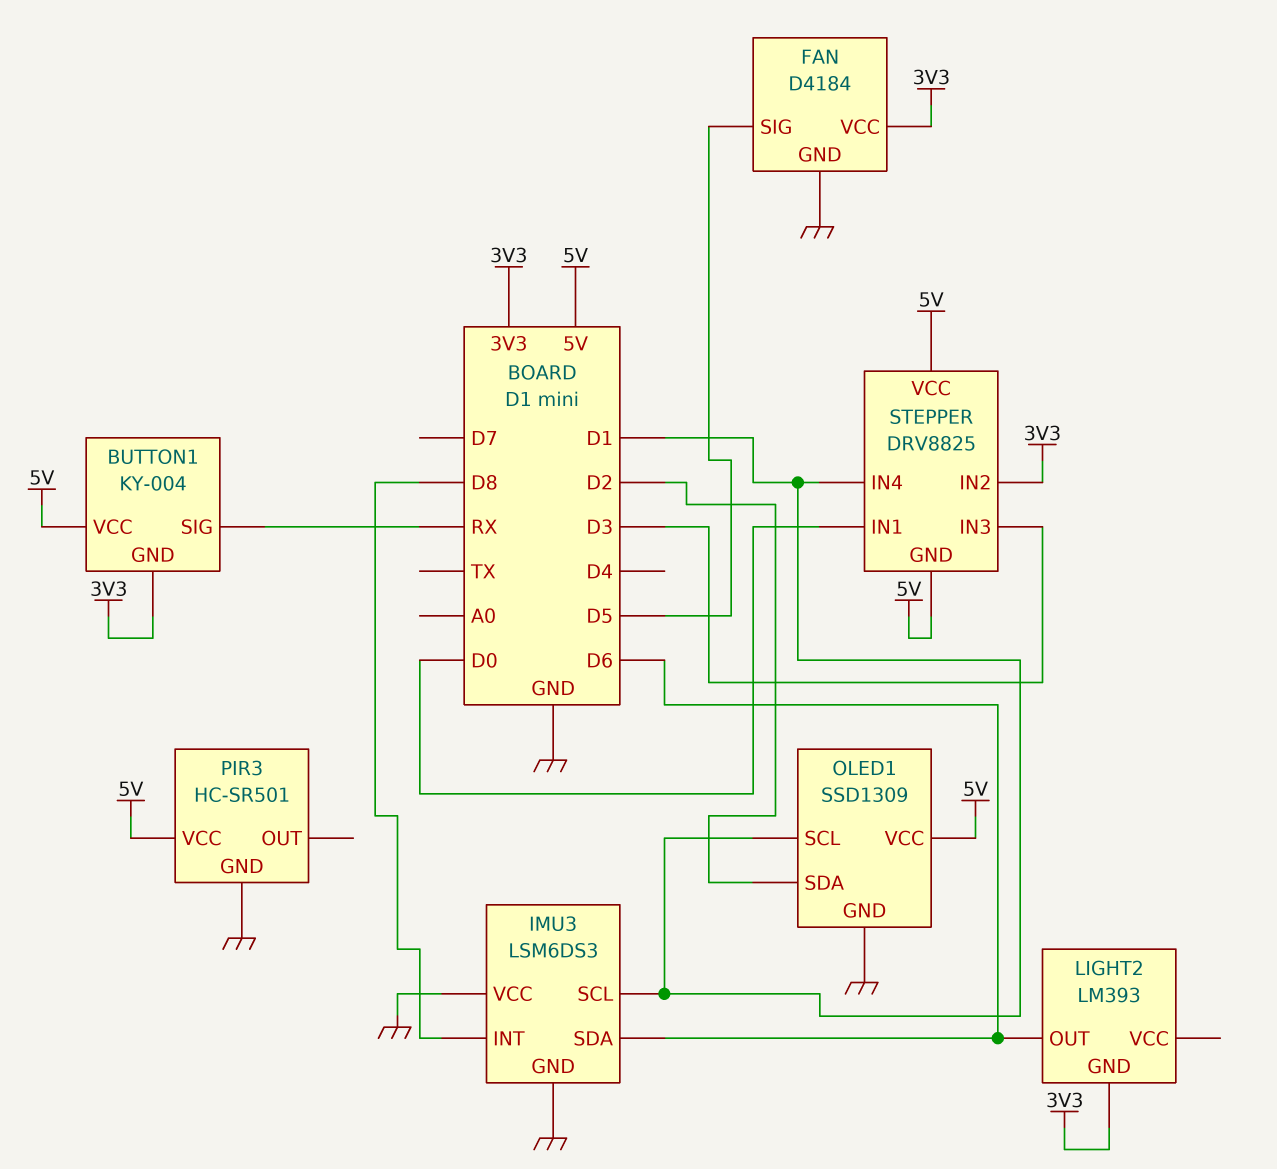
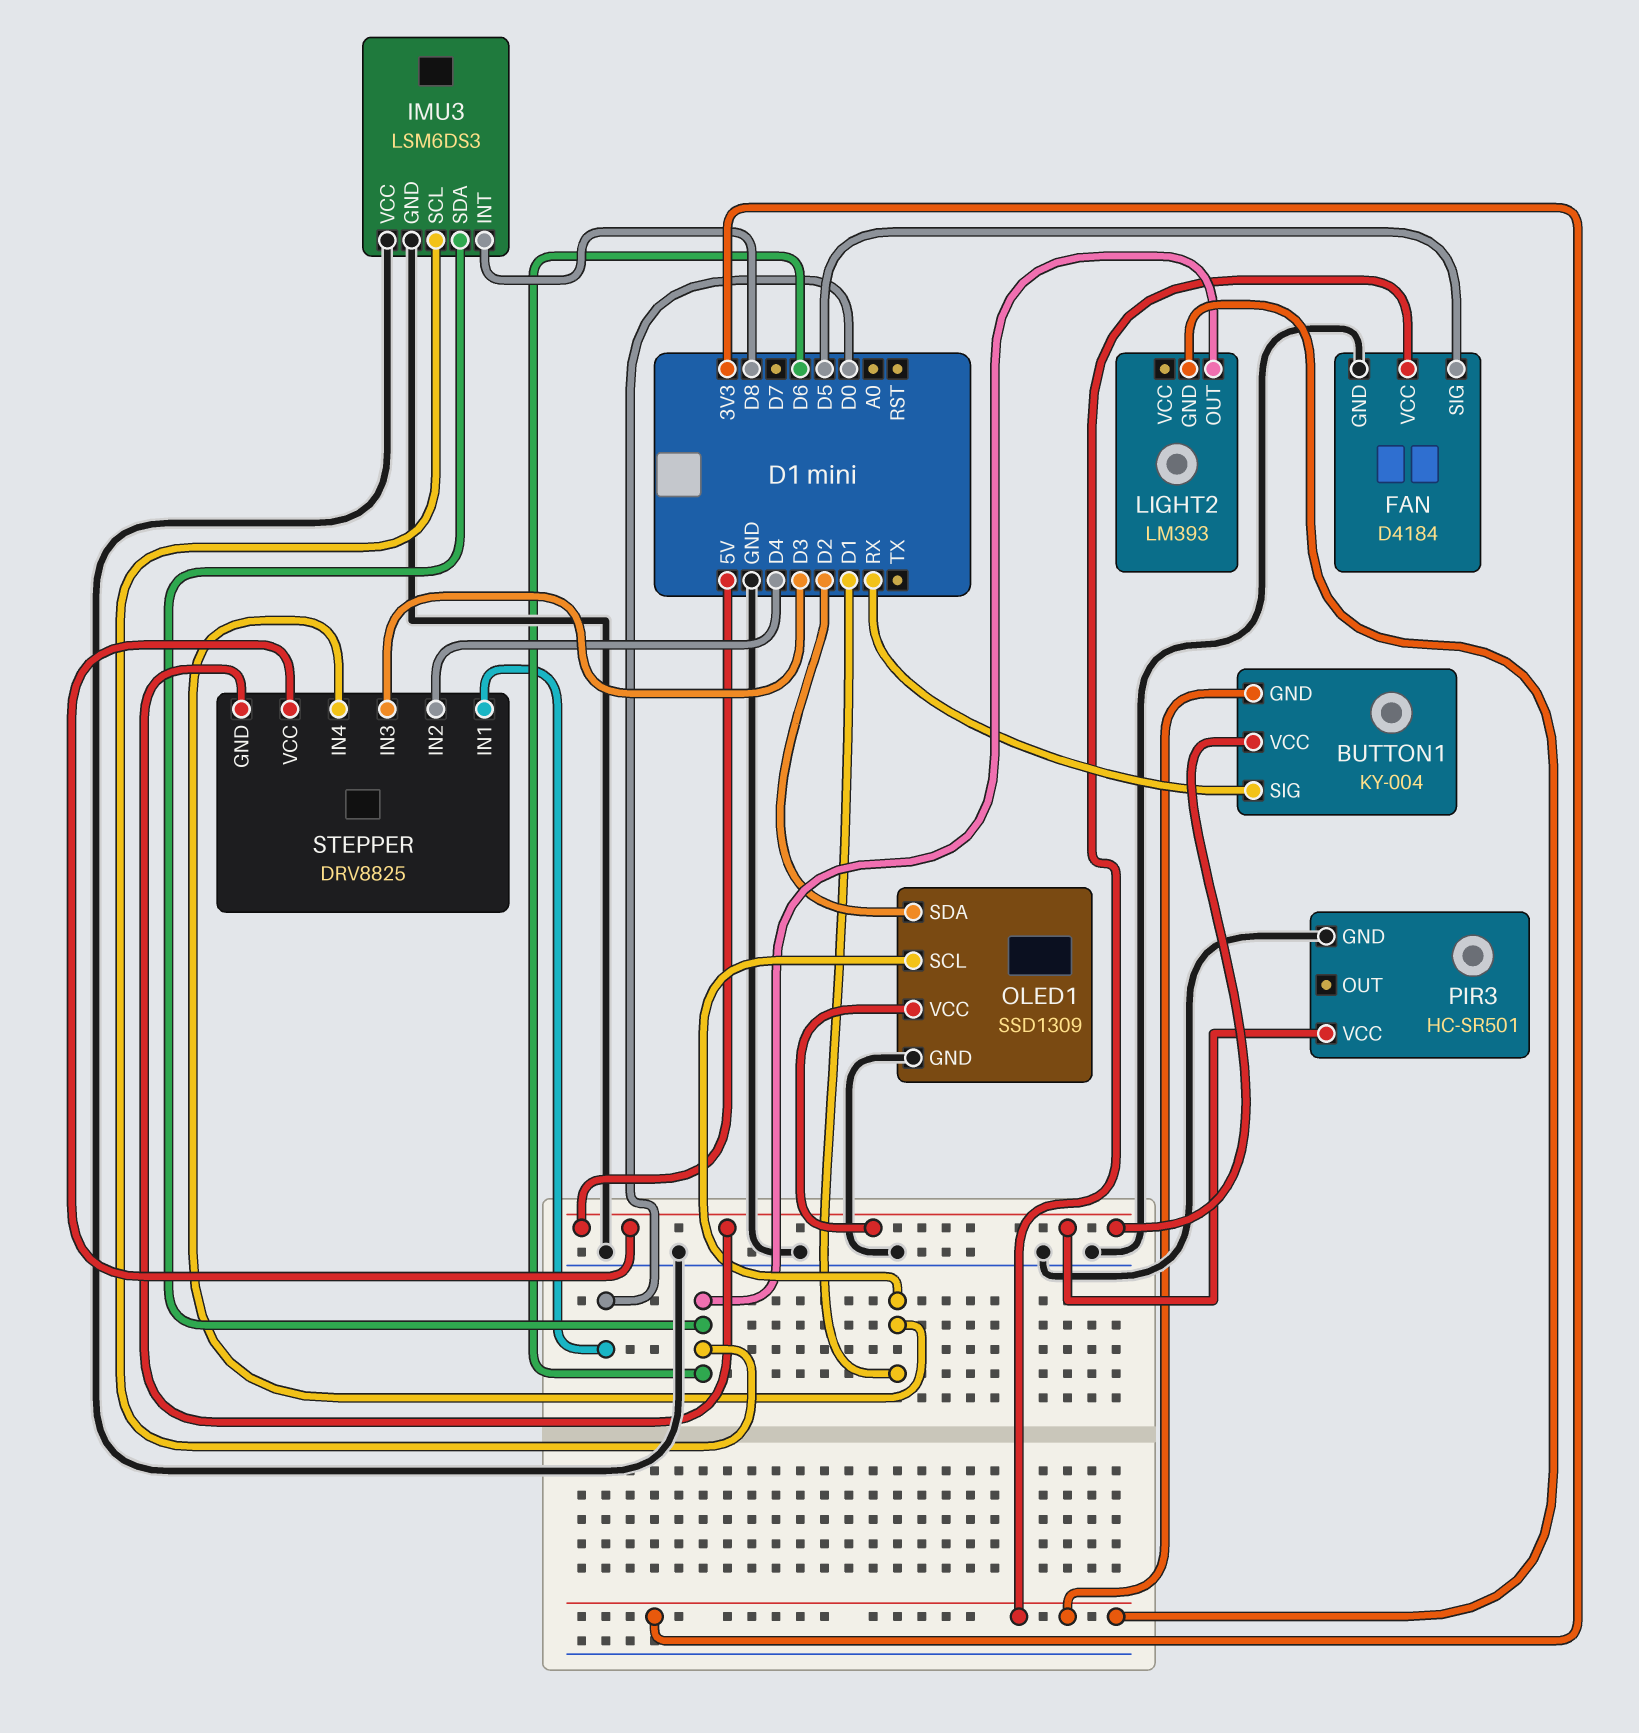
IMU3 pin SCL: D1 -> D6
STEPPER pin IN2: 3V3 -> D4

